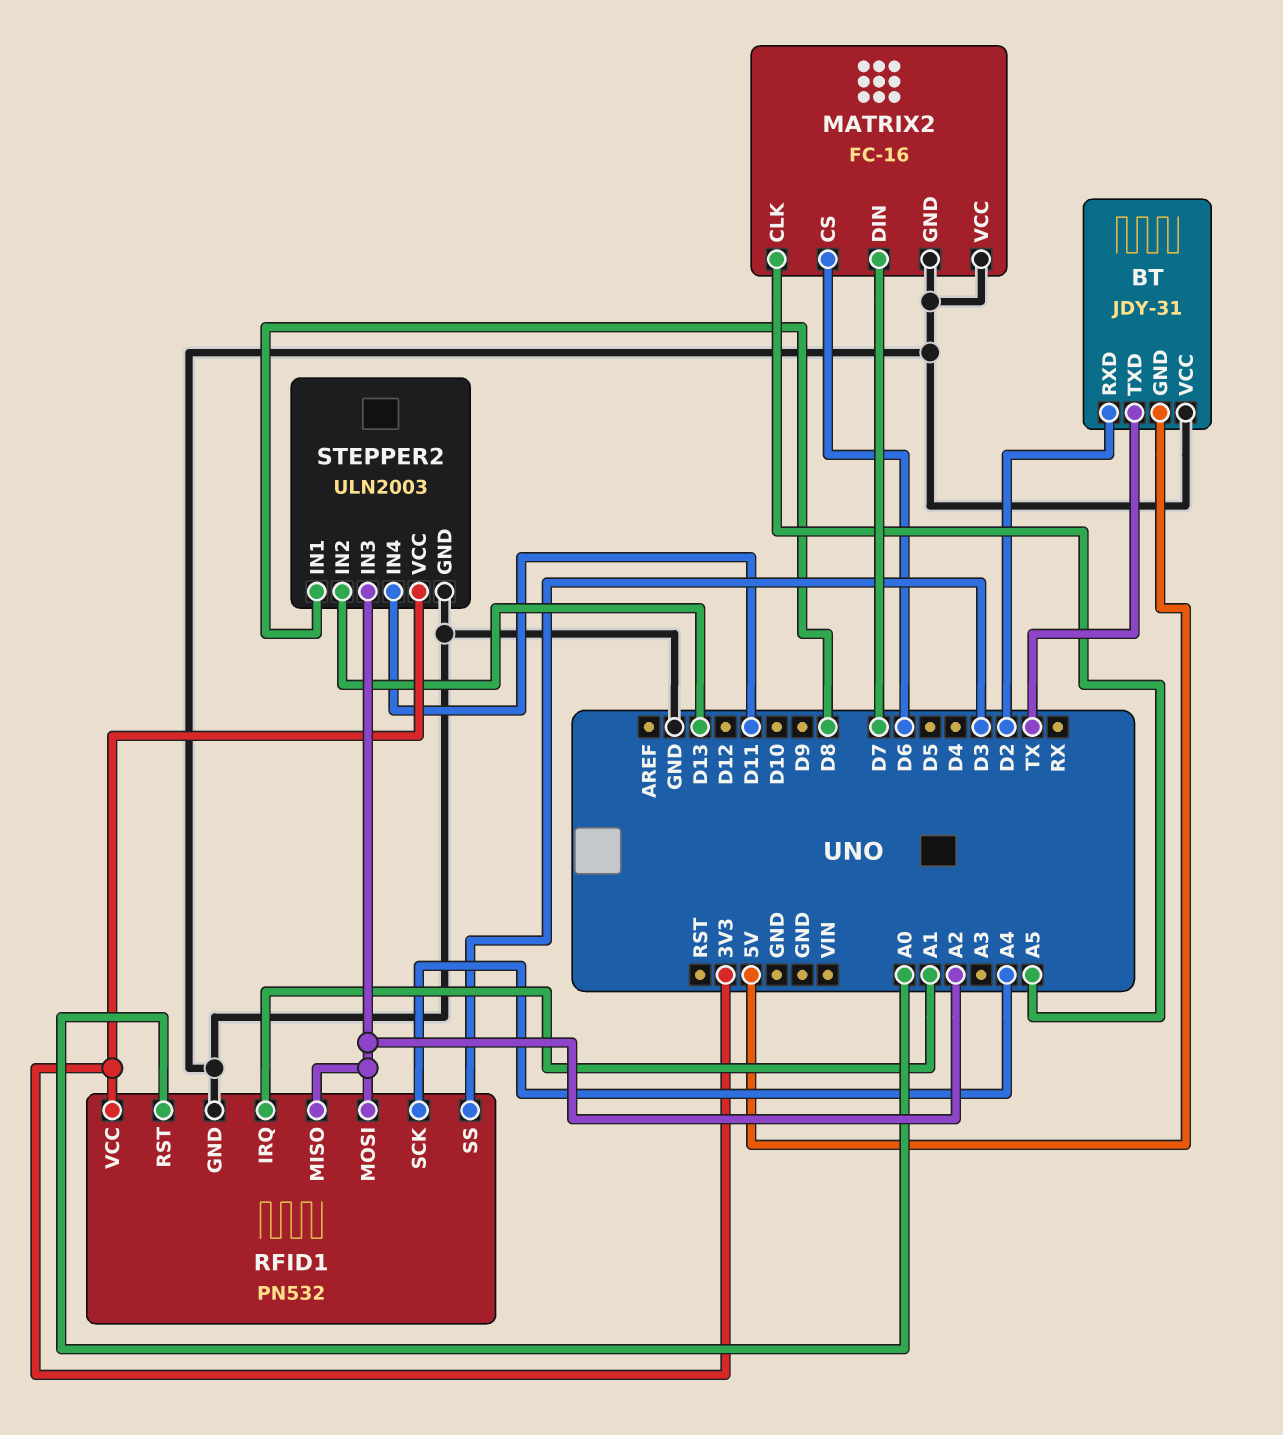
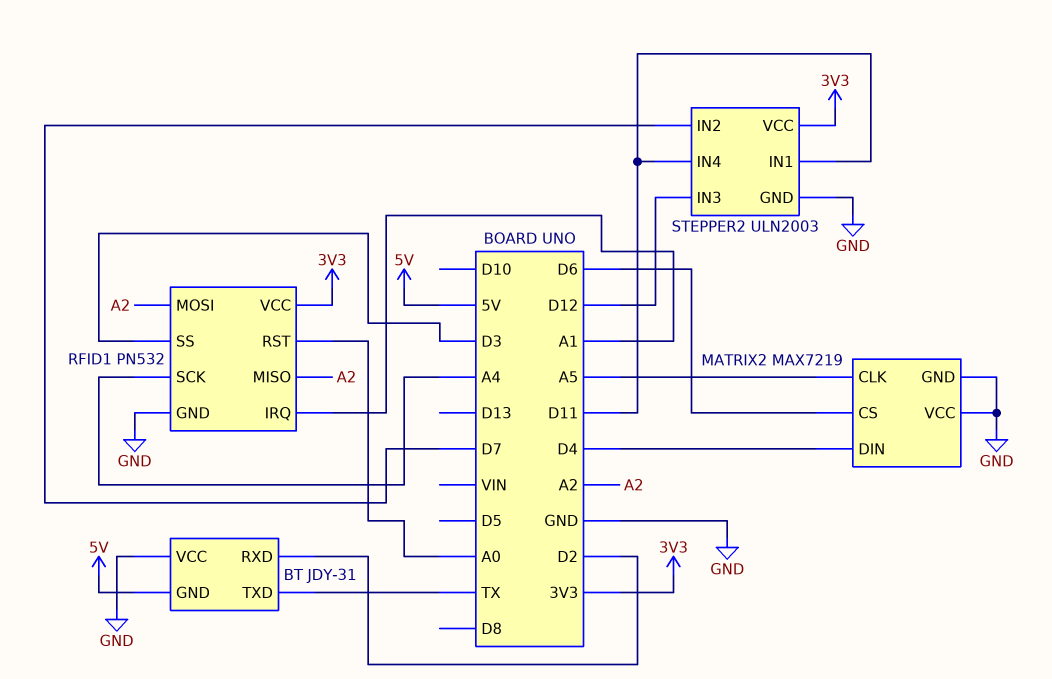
MATRIX2: FC-16 -> MAX7219
MATRIX2 pin DIN: D7 -> D4
STEPPER2 pin IN1: D8 -> D11
STEPPER2 pin IN2: D13 -> D7
STEPPER2 pin IN3: A2 -> D12

